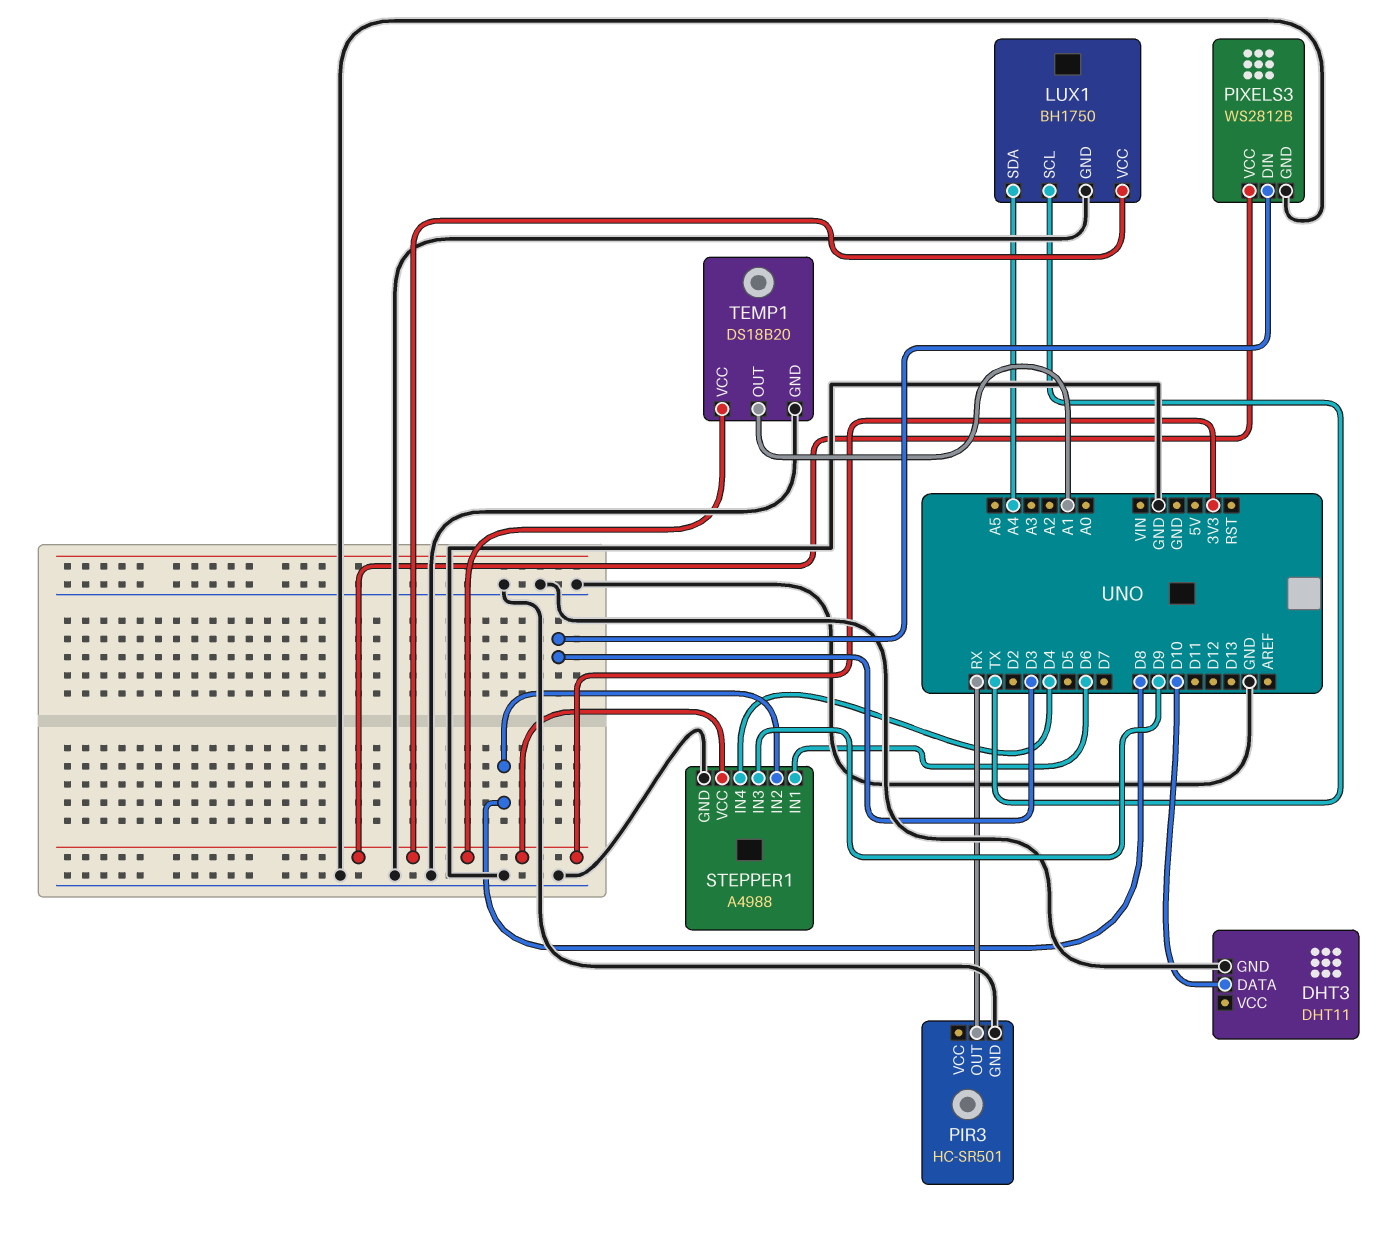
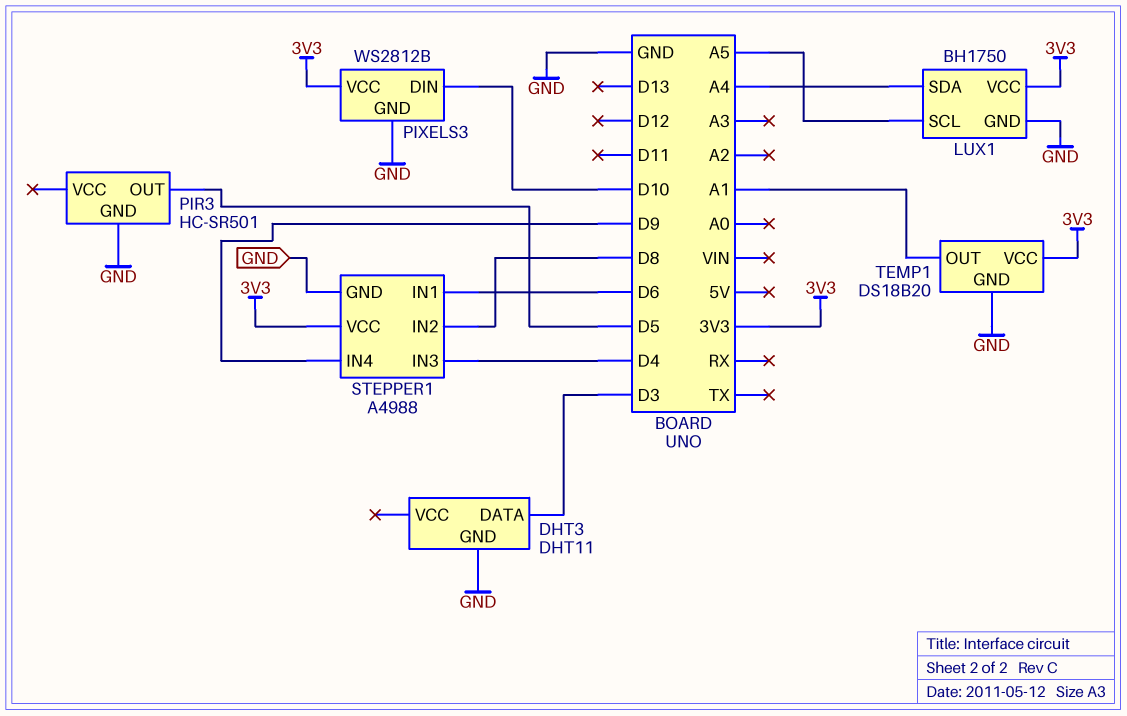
DHT3 pin DATA: D10 -> D3
LUX1 pin SCL: TX -> A5
PIR3 pin OUT: RX -> D5
PIXELS3 pin DIN: D3 -> D10
STEPPER1 pin IN3: D9 -> D4
STEPPER1 pin IN4: D4 -> D9

